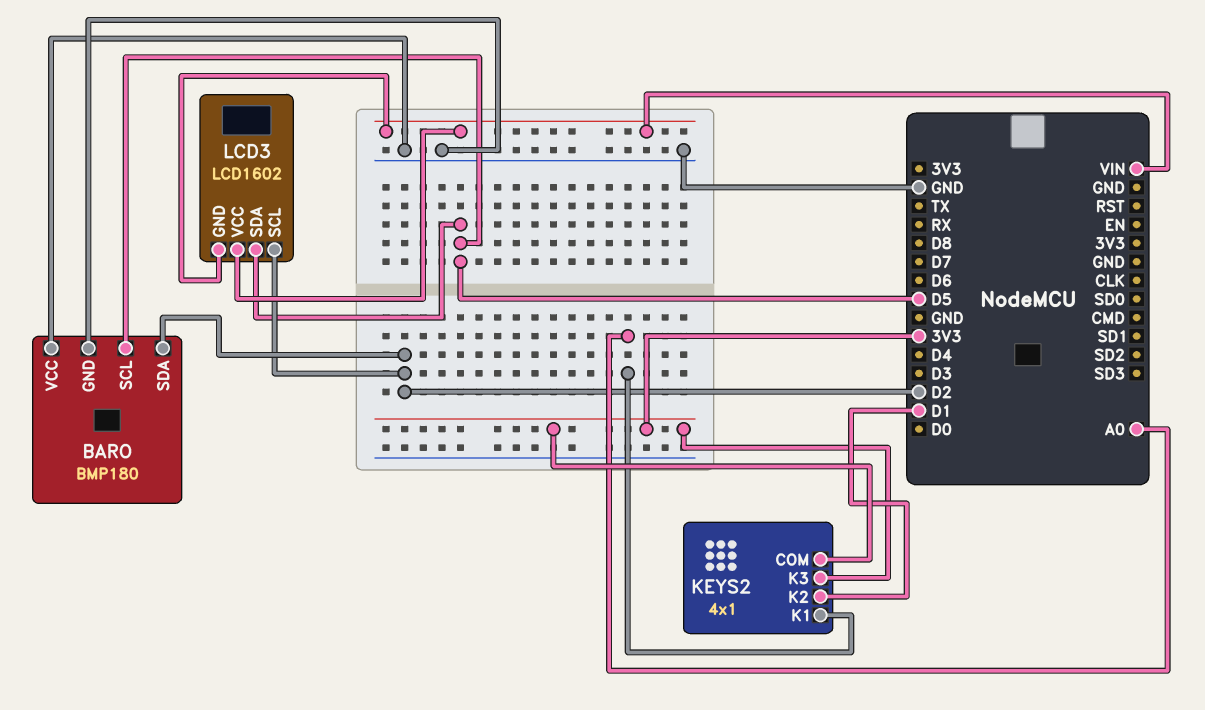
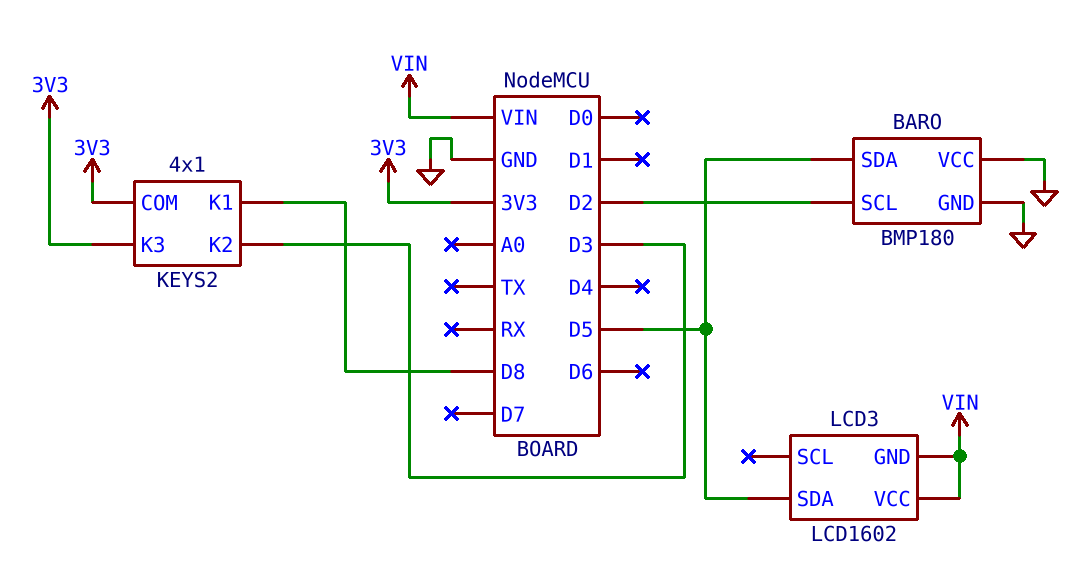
BARO pin SCL: D5 -> D2
BARO pin SDA: D2 -> D5
KEYS2 pin K1: A0 -> D8
KEYS2 pin K2: D1 -> D3
LCD3 pin SCL: D2 -> none

